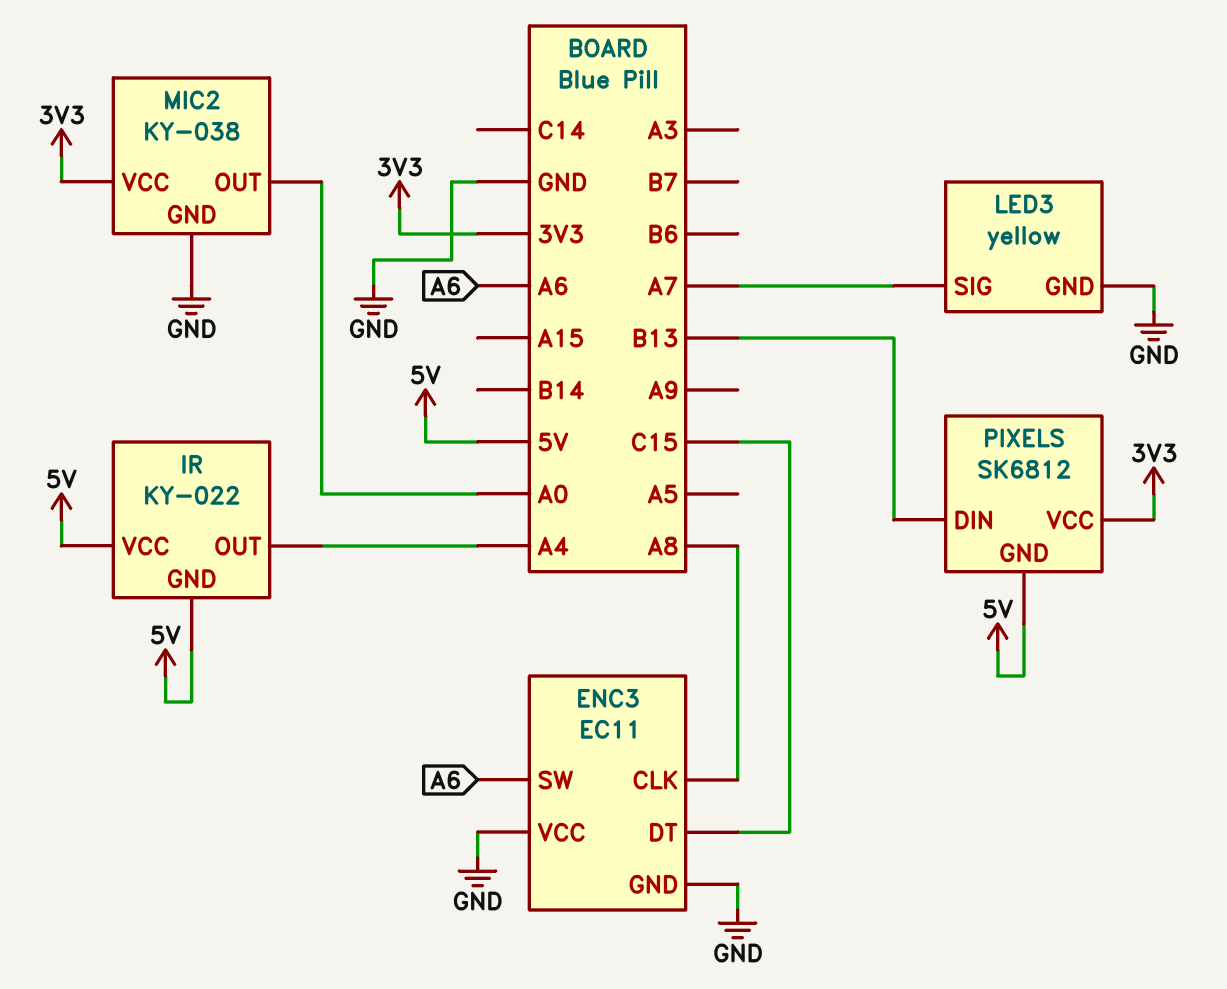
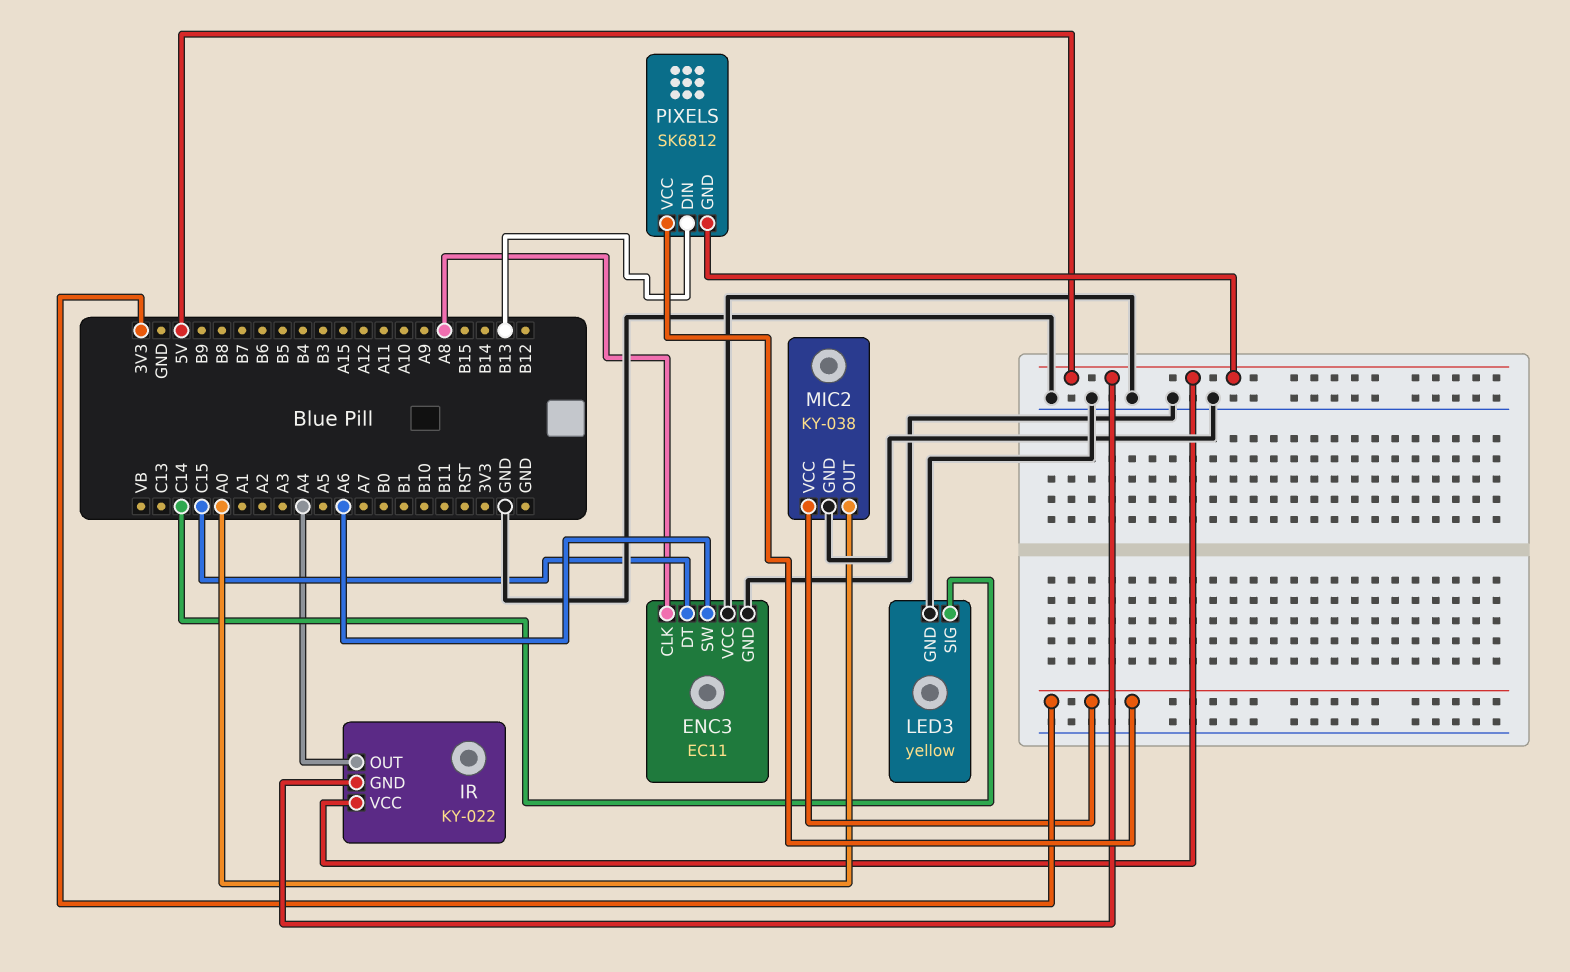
LED3 pin SIG: A7 -> C14

